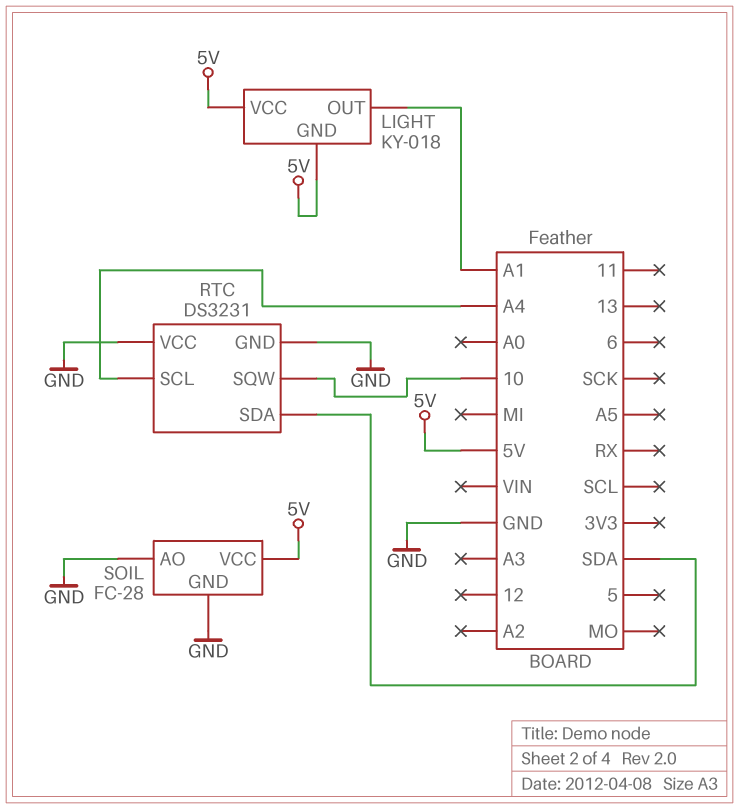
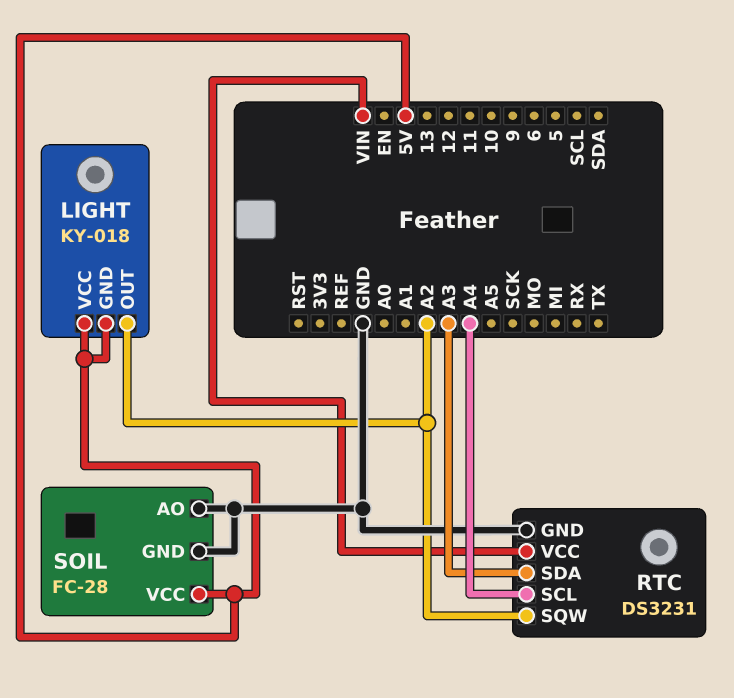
LIGHT pin OUT: A1 -> A2
RTC pin SDA: SDA -> A3
RTC pin SQW: 10 -> A2
RTC pin VCC: GND -> VIN

